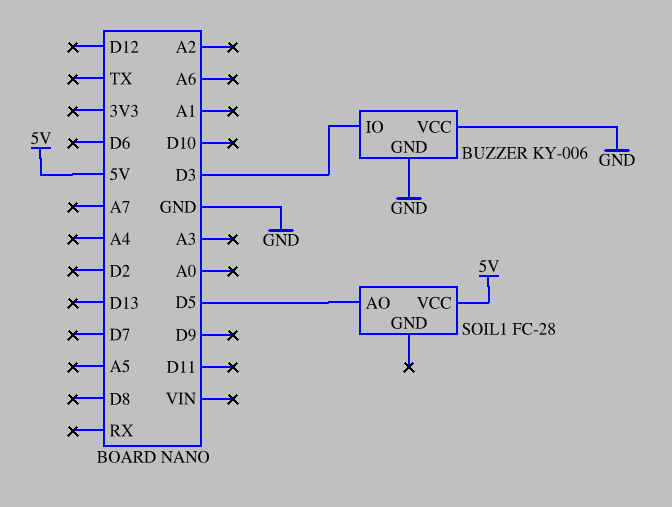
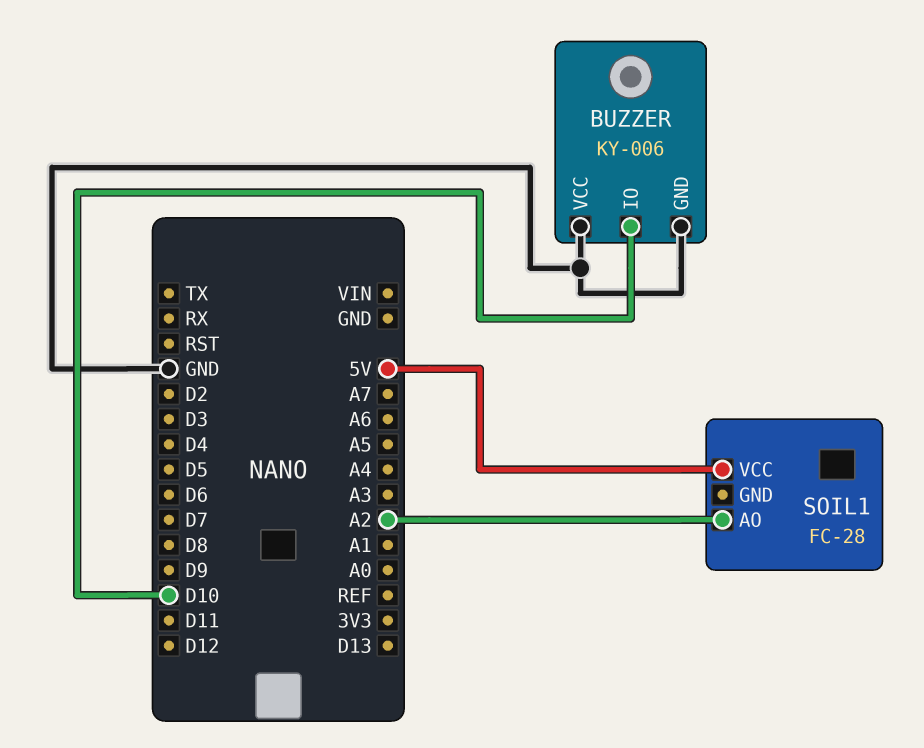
BUZZER pin IO: D3 -> D10
SOIL1 pin AO: D5 -> A2

